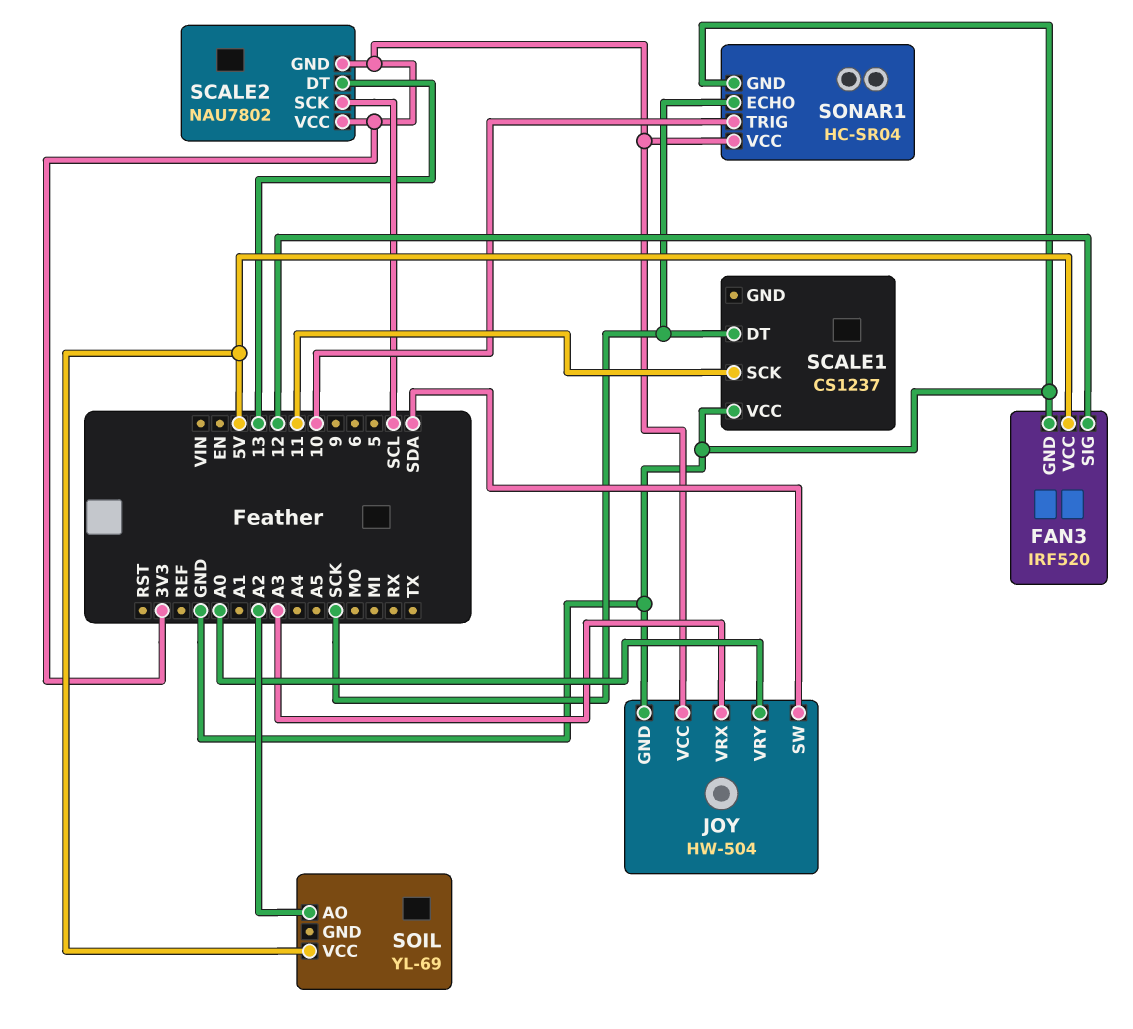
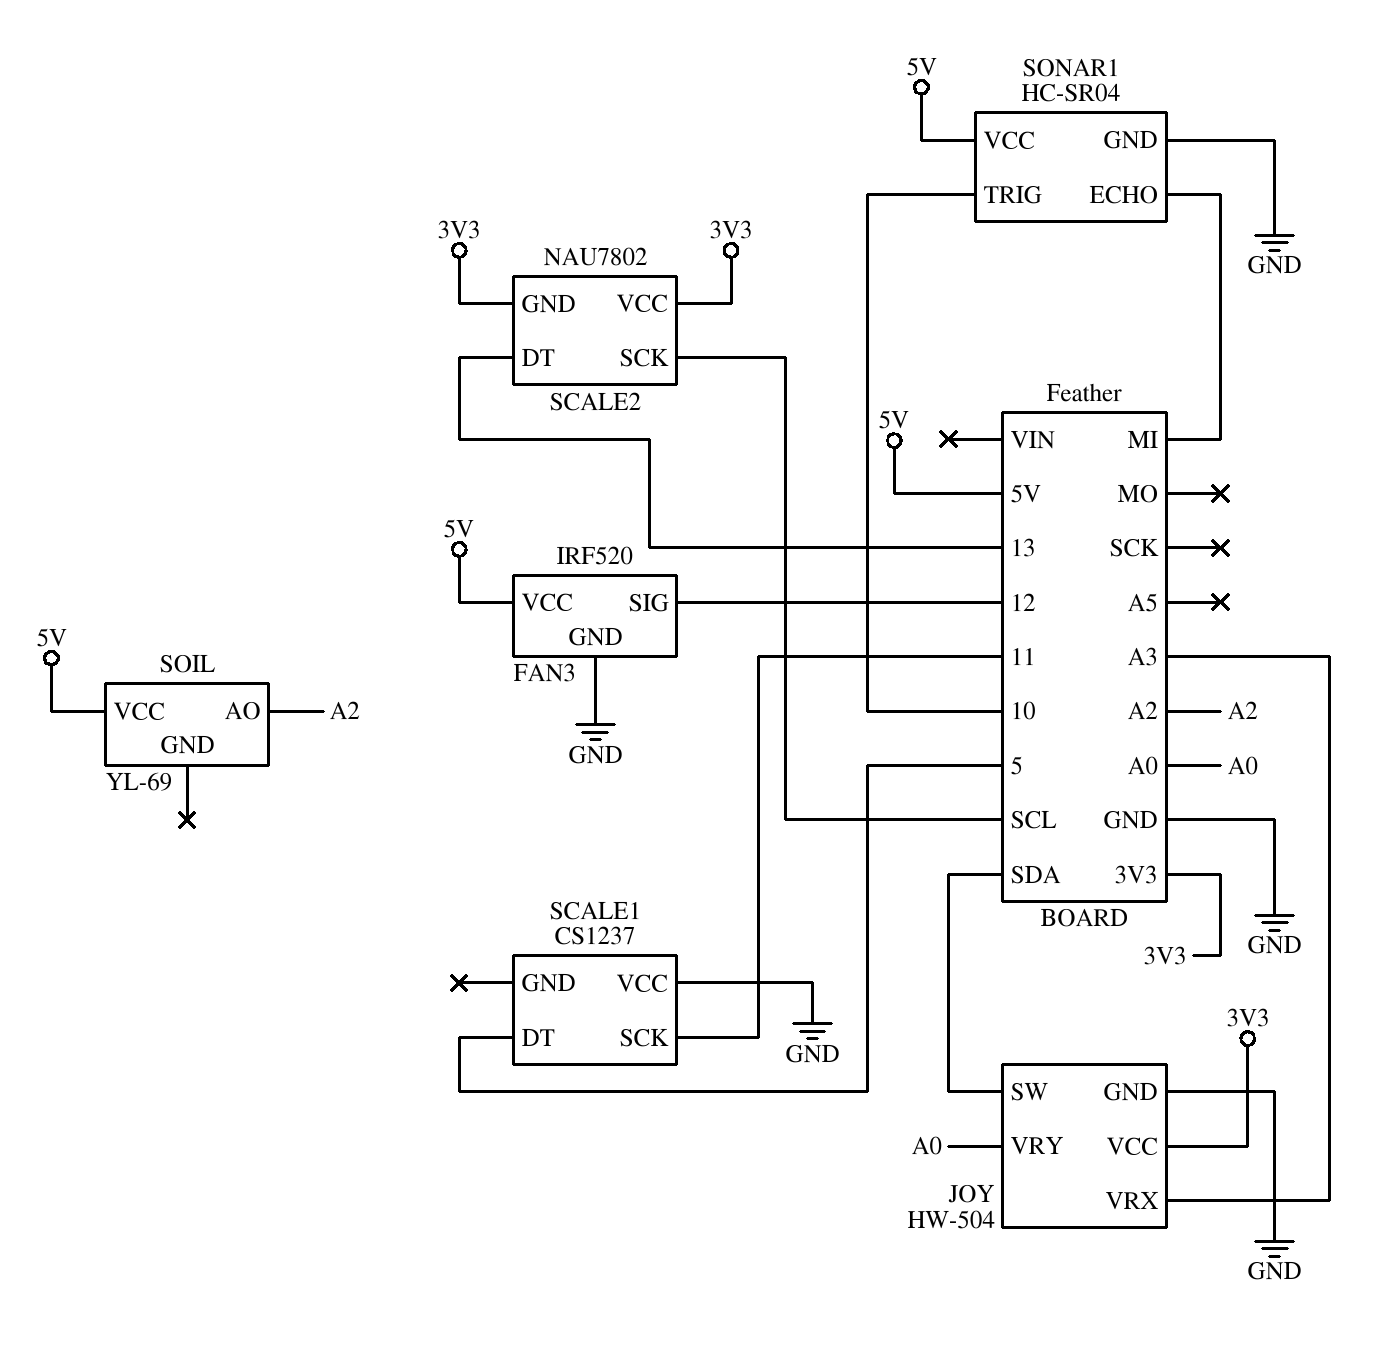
SCALE1 pin DT: SCK -> 5
SONAR1 pin ECHO: SCK -> MI
SONAR1 pin VCC: 3V3 -> 5V

